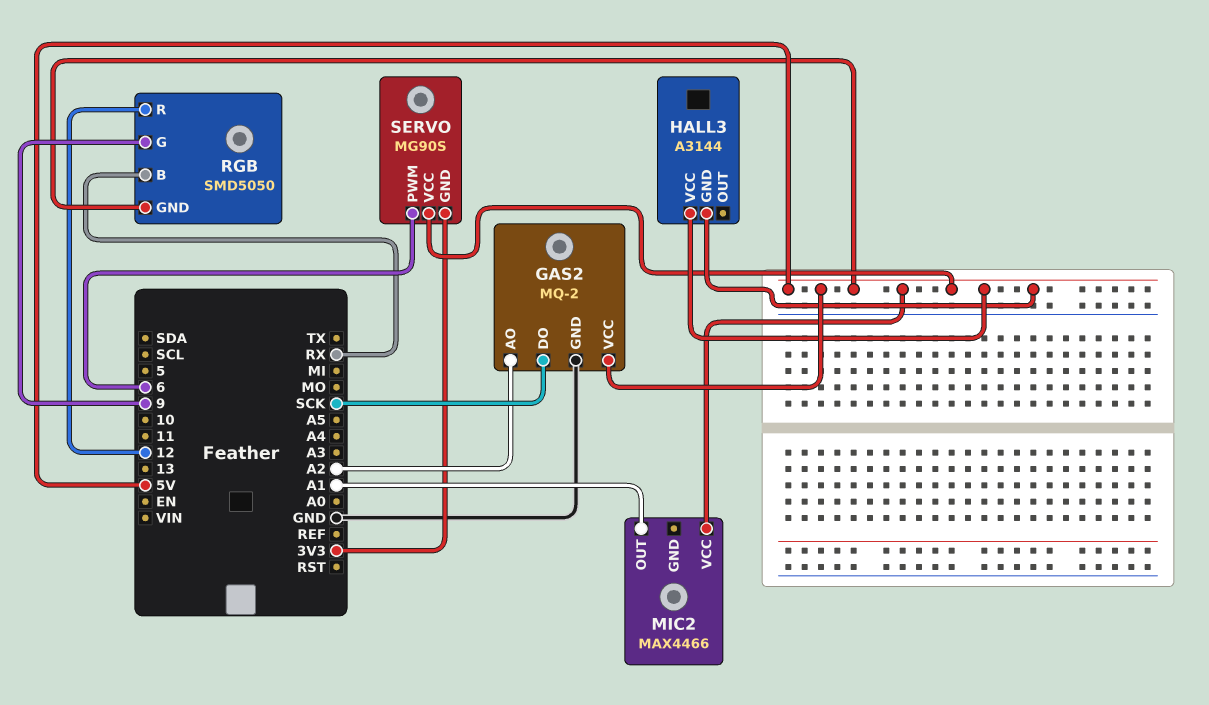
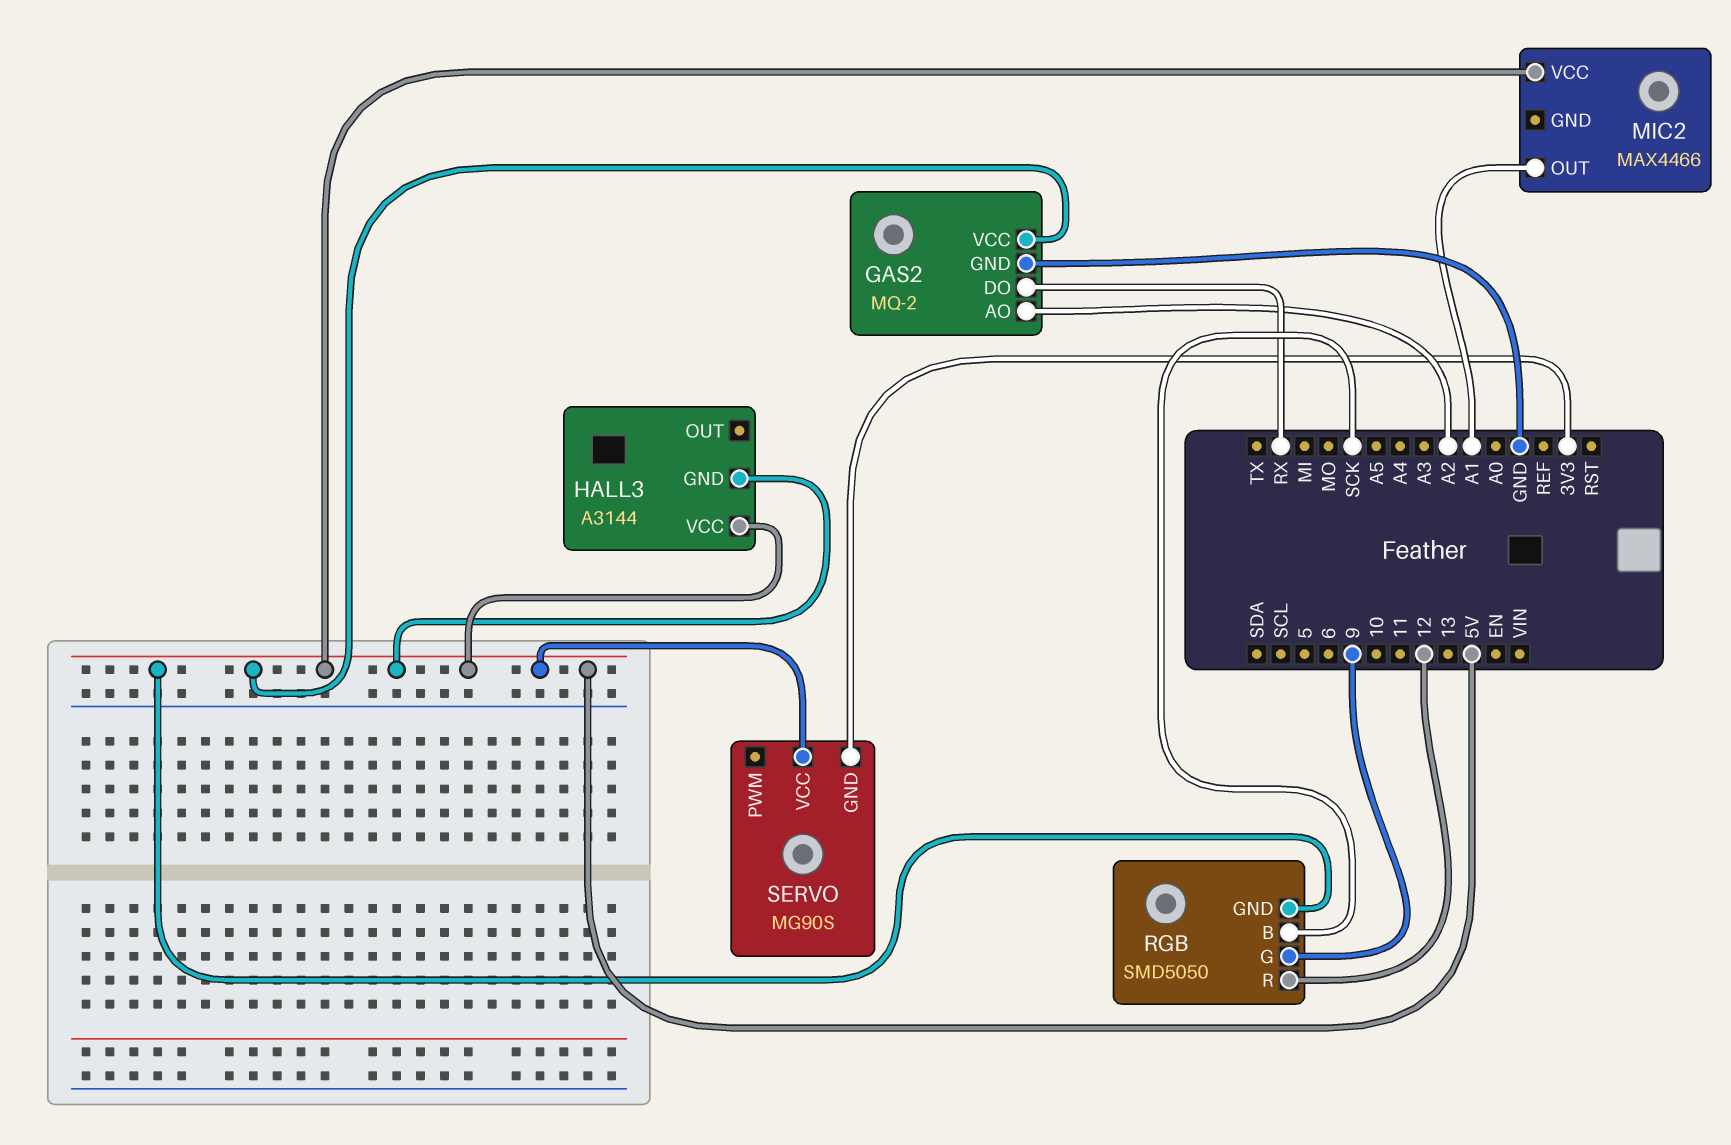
GAS2 pin DO: SCK -> RX
RGB pin B: RX -> SCK
SERVO pin PWM: 6 -> none

